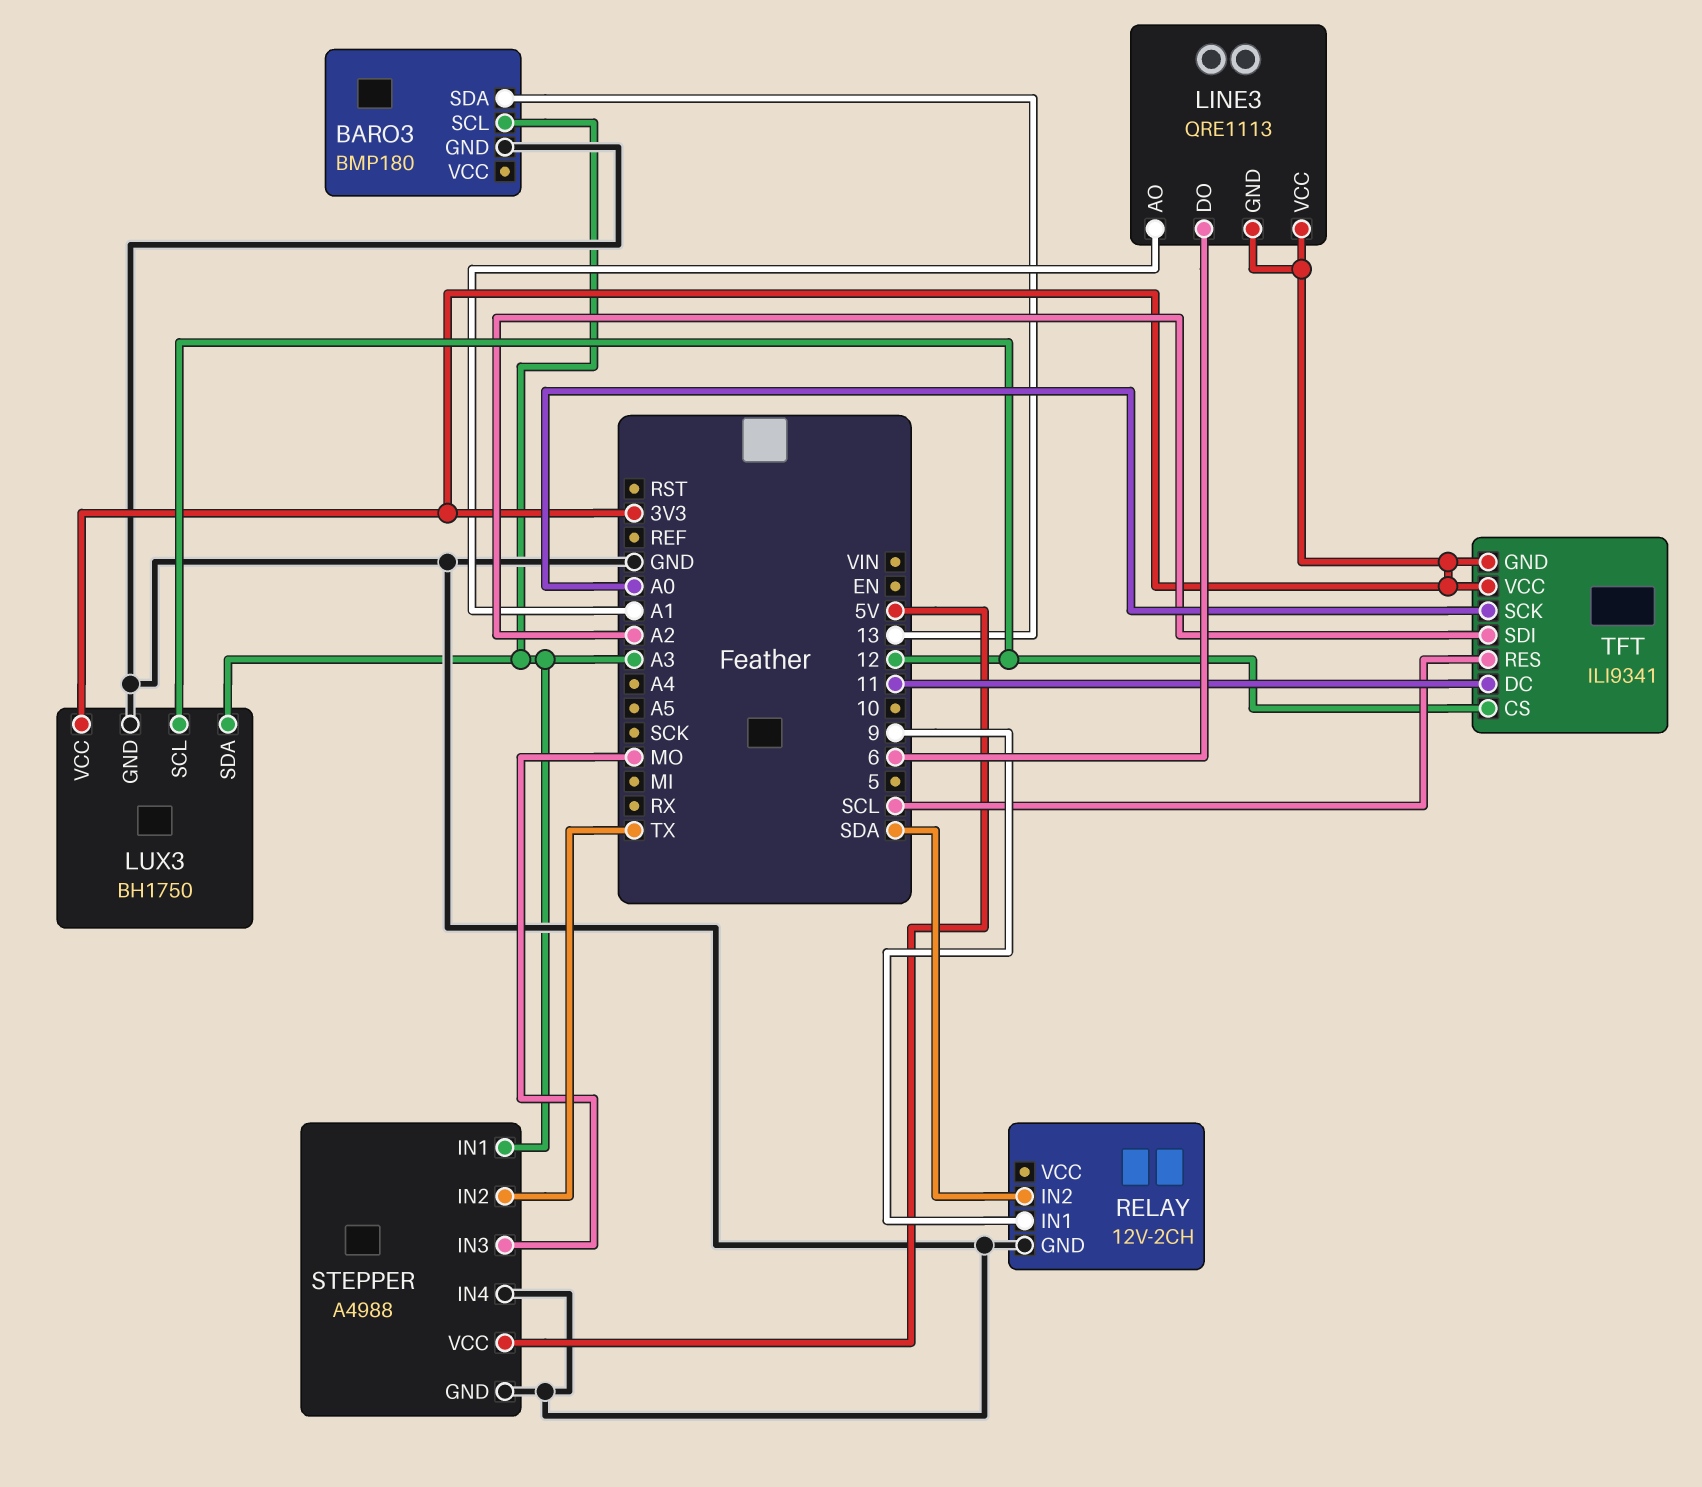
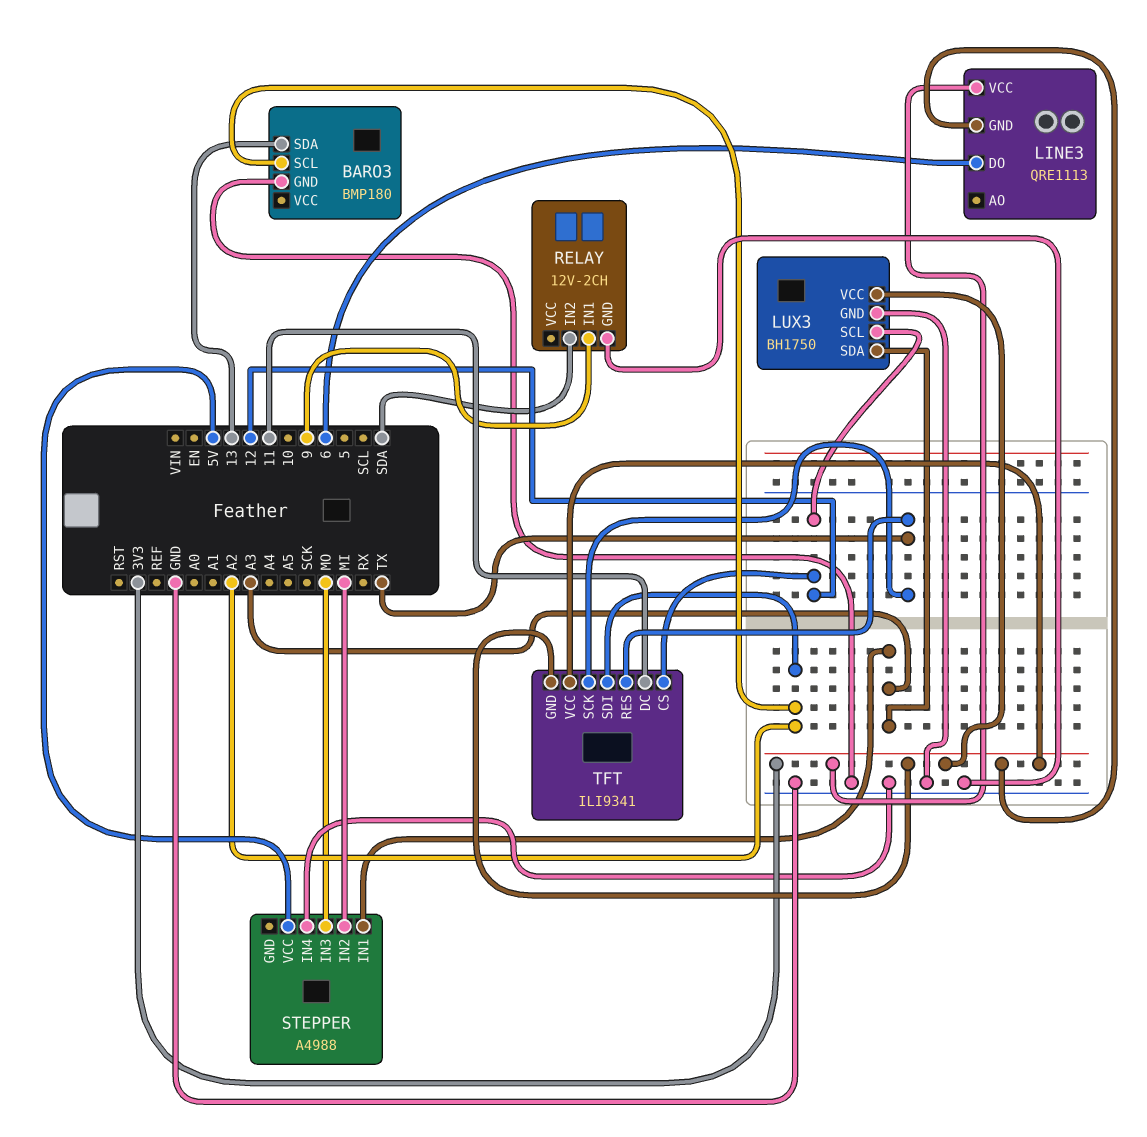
BARO3 pin SCL: A3 -> A2
LINE3 pin AO: A1 -> none
STEPPER pin GND: GND -> none
STEPPER pin IN2: TX -> MI
TFT pin RES: SCL -> TX
TFT pin SCK: A0 -> TX

